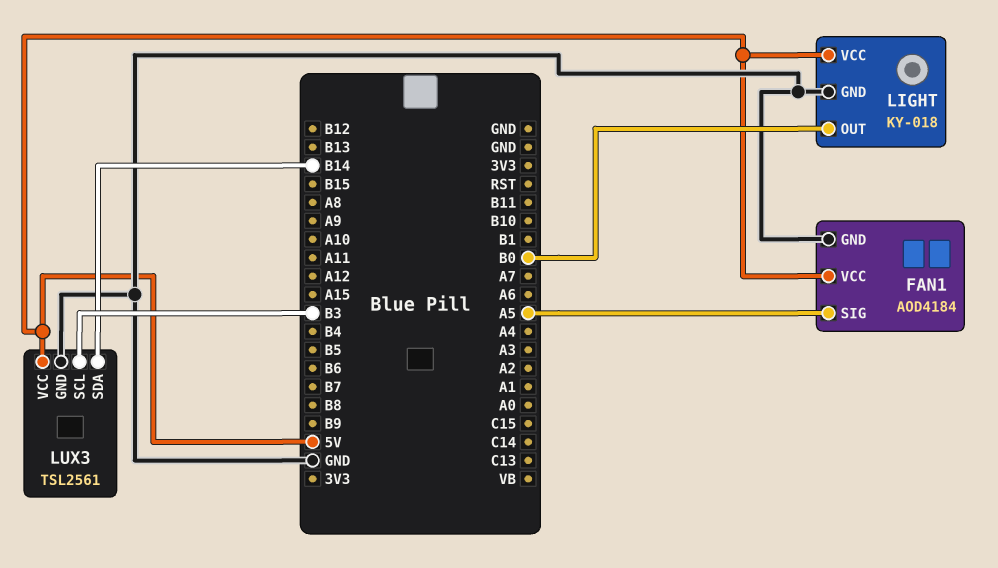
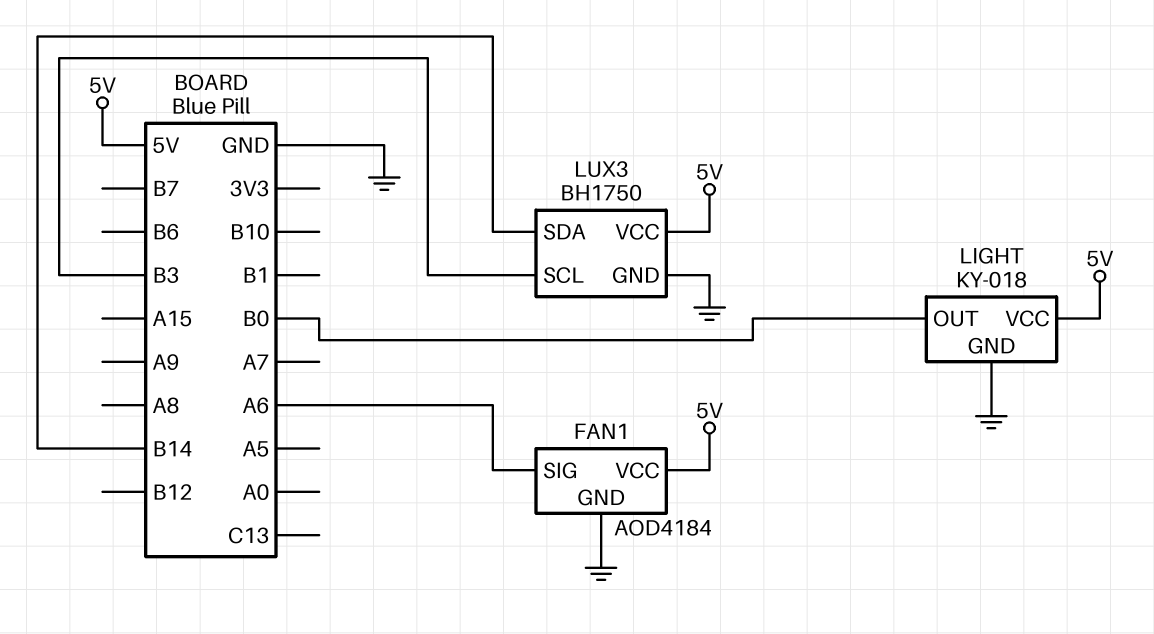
FAN1 pin SIG: A5 -> A6
LUX3: TSL2561 -> BH1750

